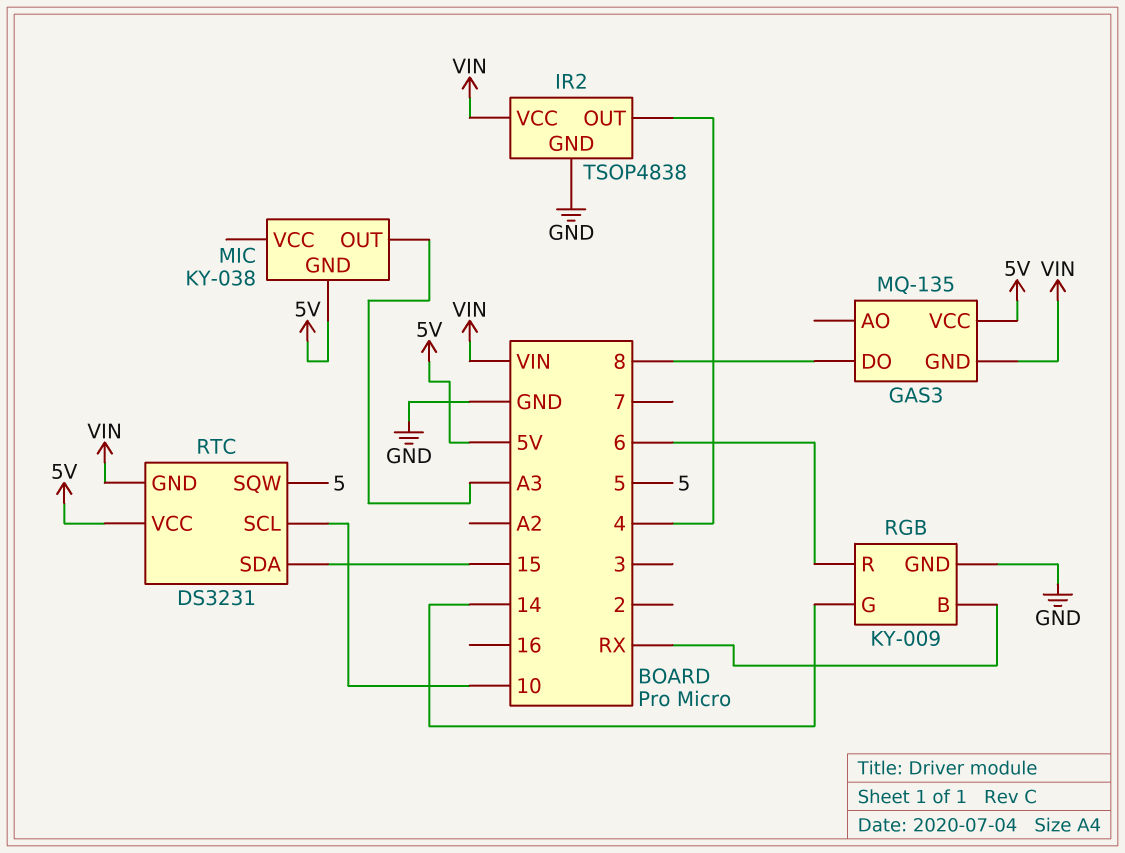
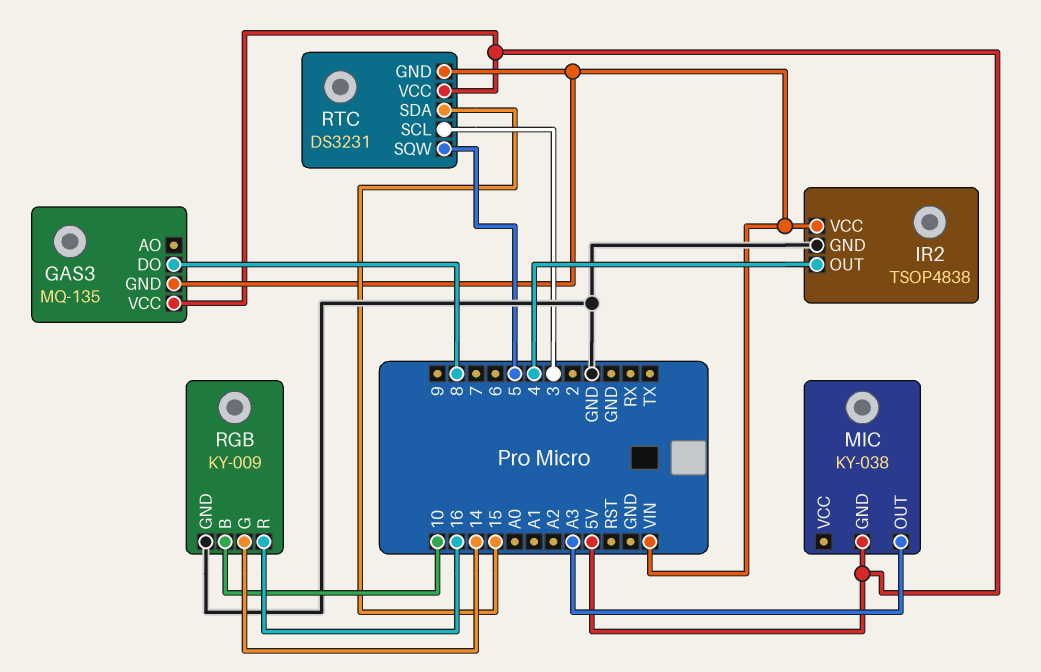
RGB pin B: RX -> 10
RGB pin R: 6 -> 16
RTC pin SCL: 10 -> 3

